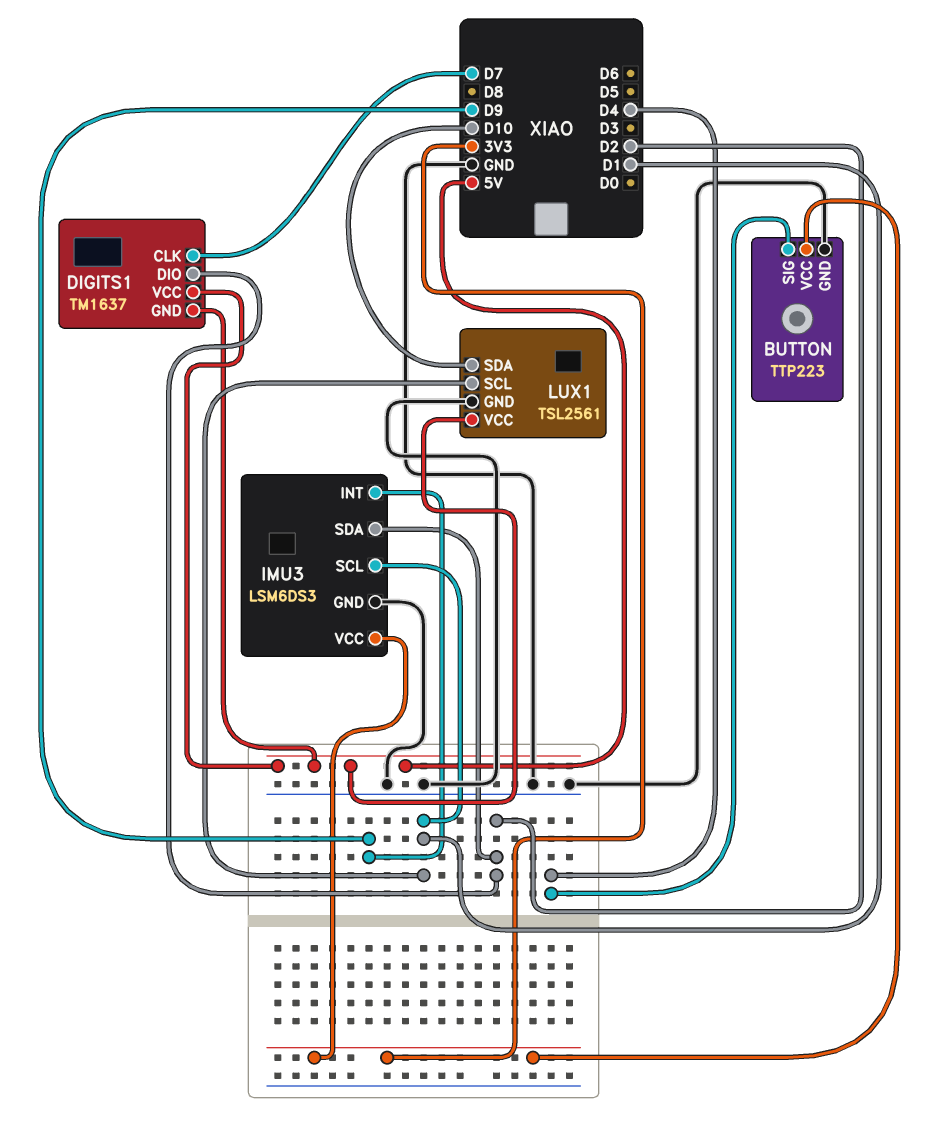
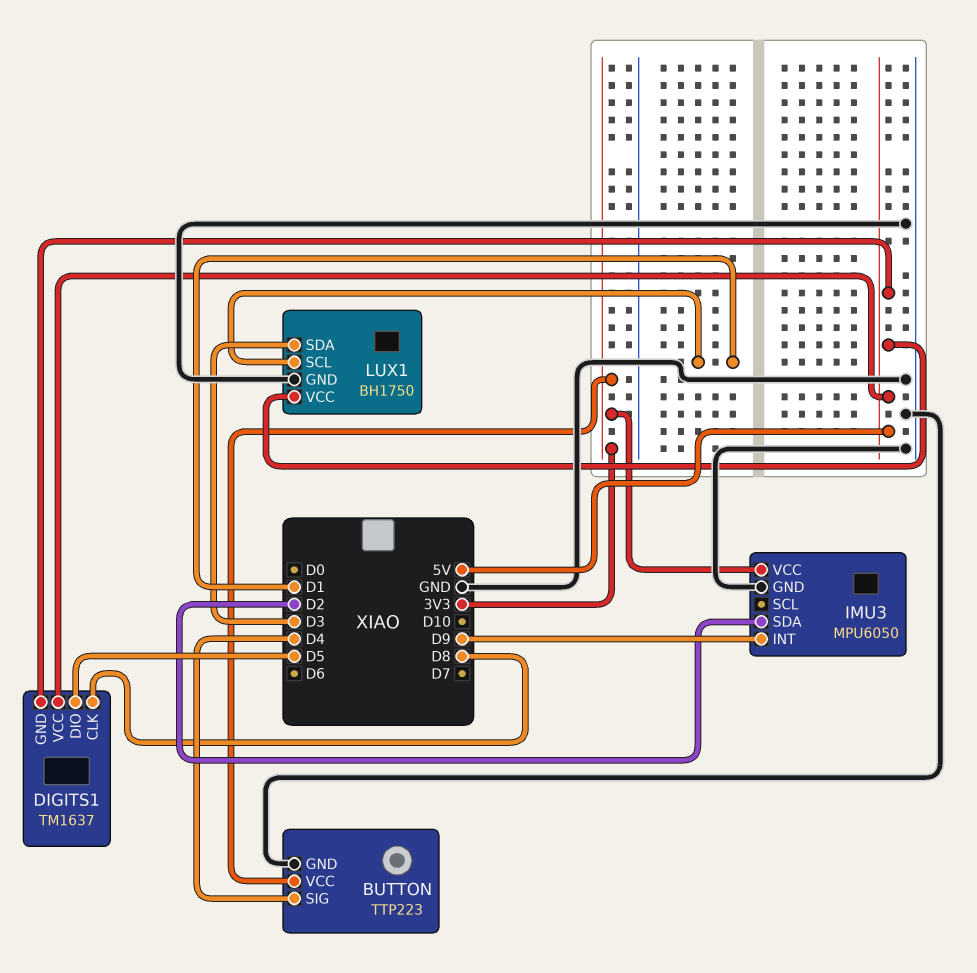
DIGITS1 pin CLK: D7 -> D8
DIGITS1 pin DIO: D2 -> D5
IMU3: LSM6DS3 -> MPU6050
IMU3 pin SCL: D1 -> none
LUX1: TSL2561 -> BH1750
LUX1 pin SDA: D10 -> D3

